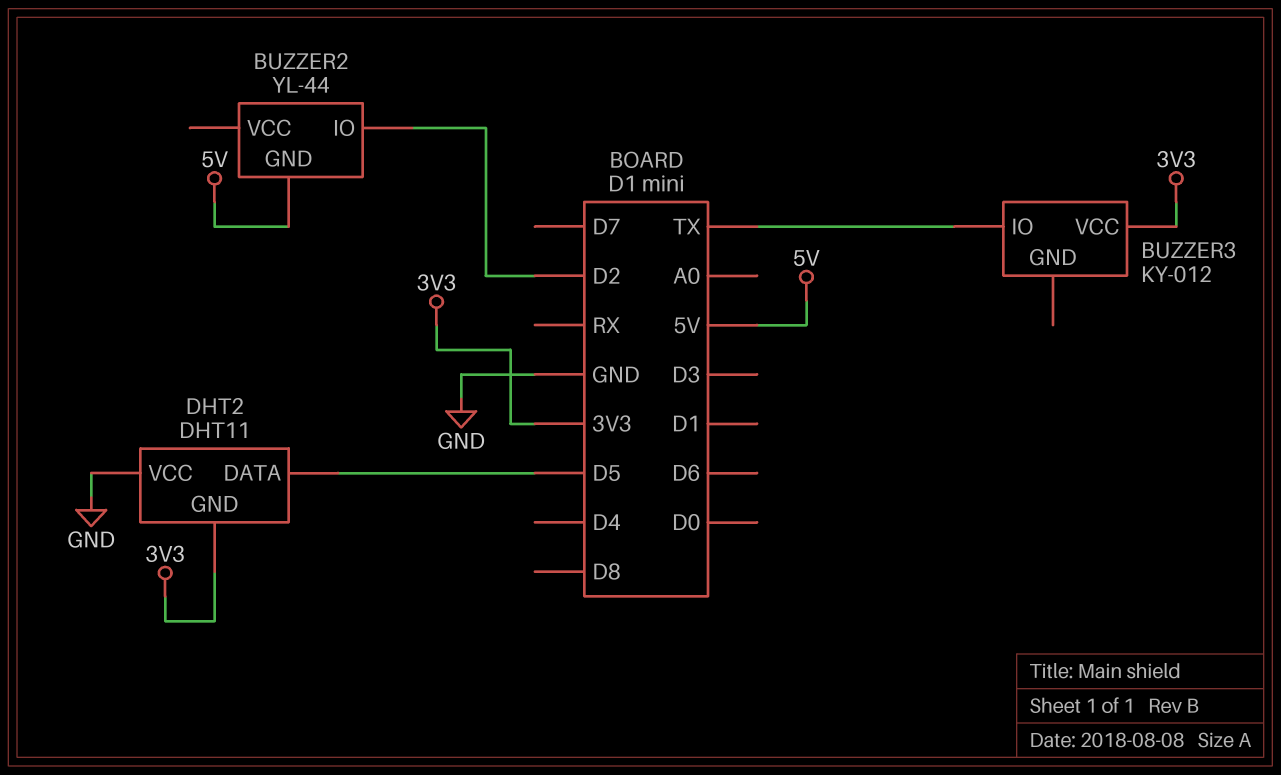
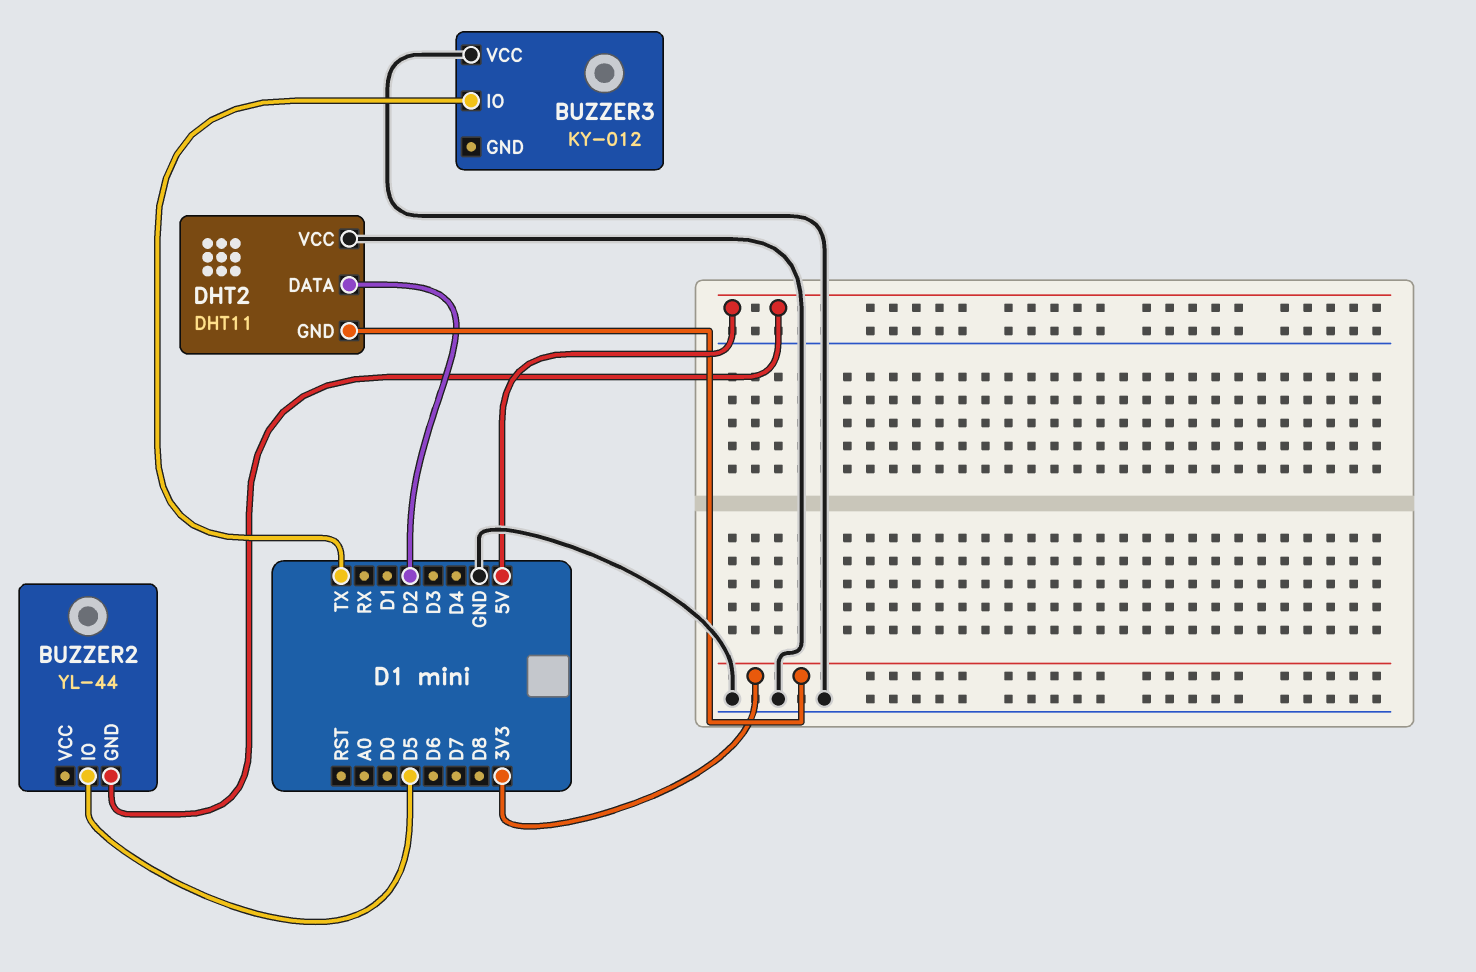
BUZZER2 pin IO: D2 -> D5
BUZZER3 pin VCC: 3V3 -> GND
DHT2 pin DATA: D5 -> D2

